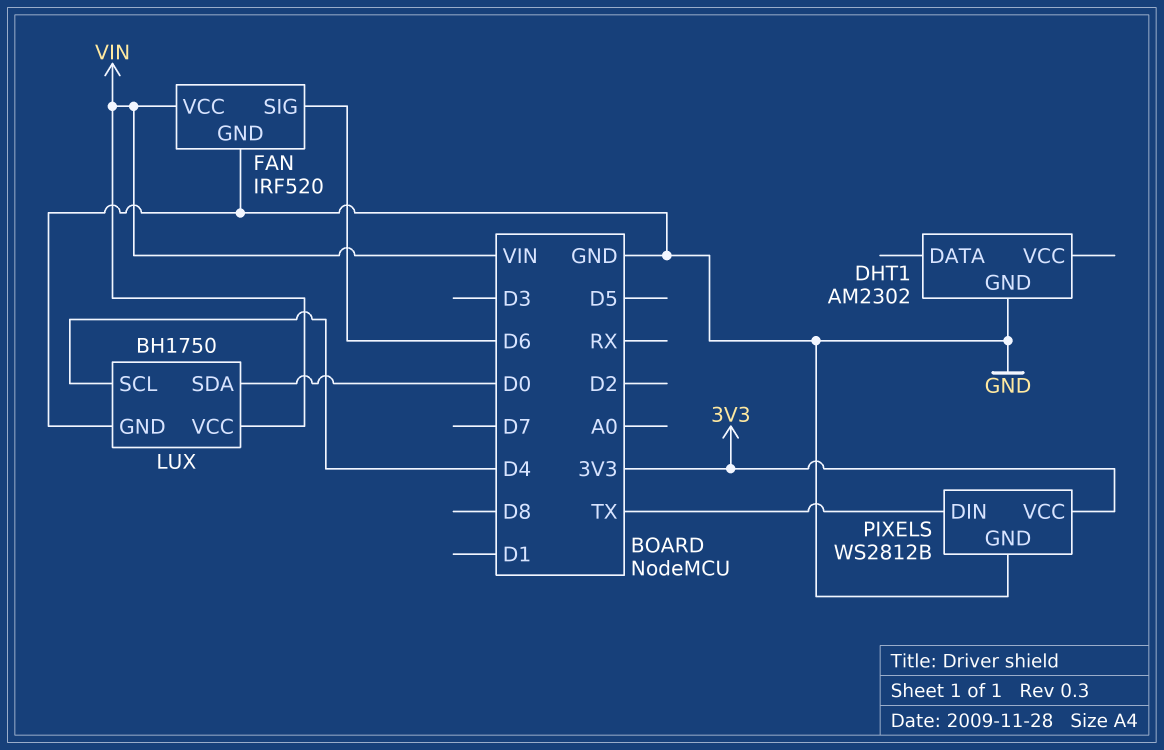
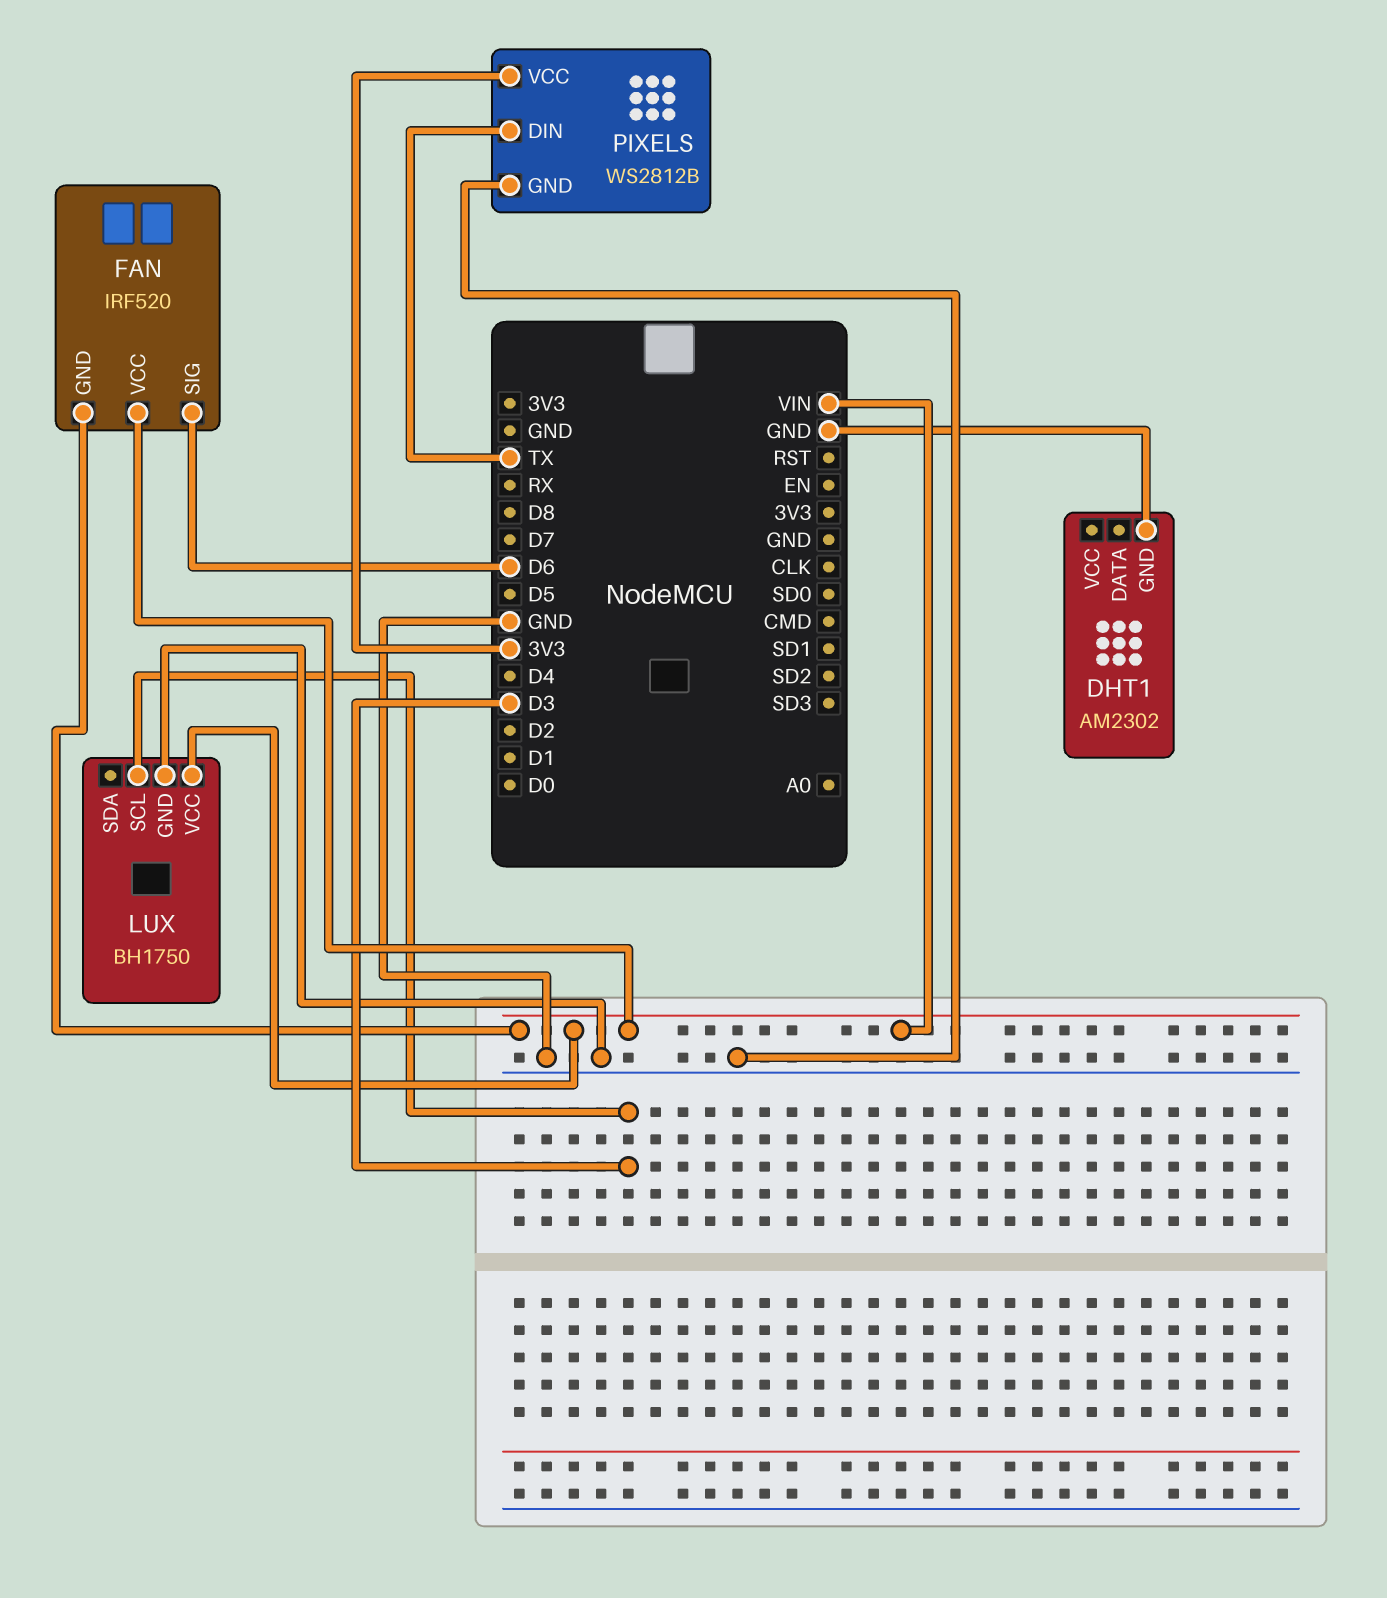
FAN pin GND: GND -> VIN
LUX pin SCL: D4 -> D3
LUX pin SDA: D0 -> none

